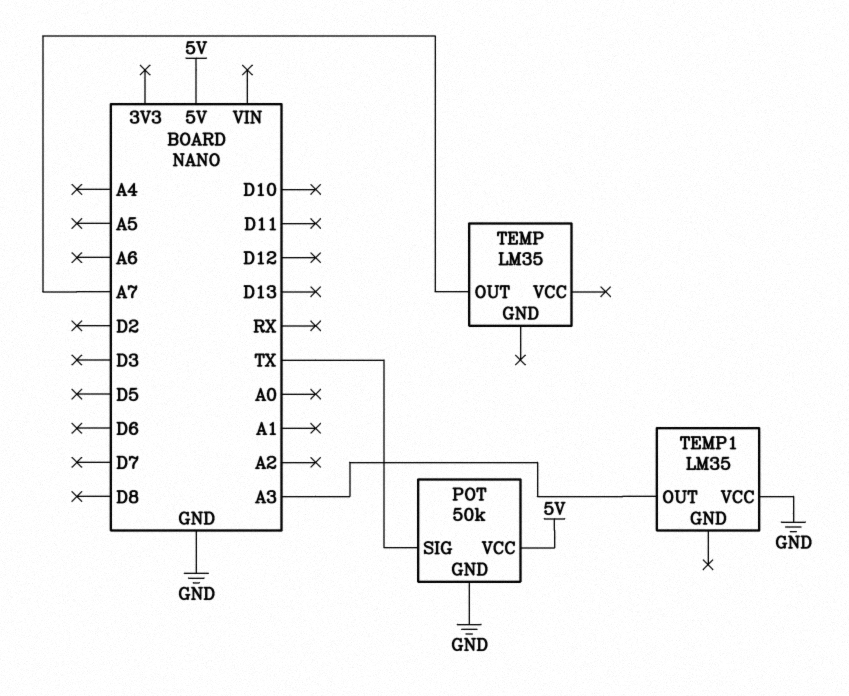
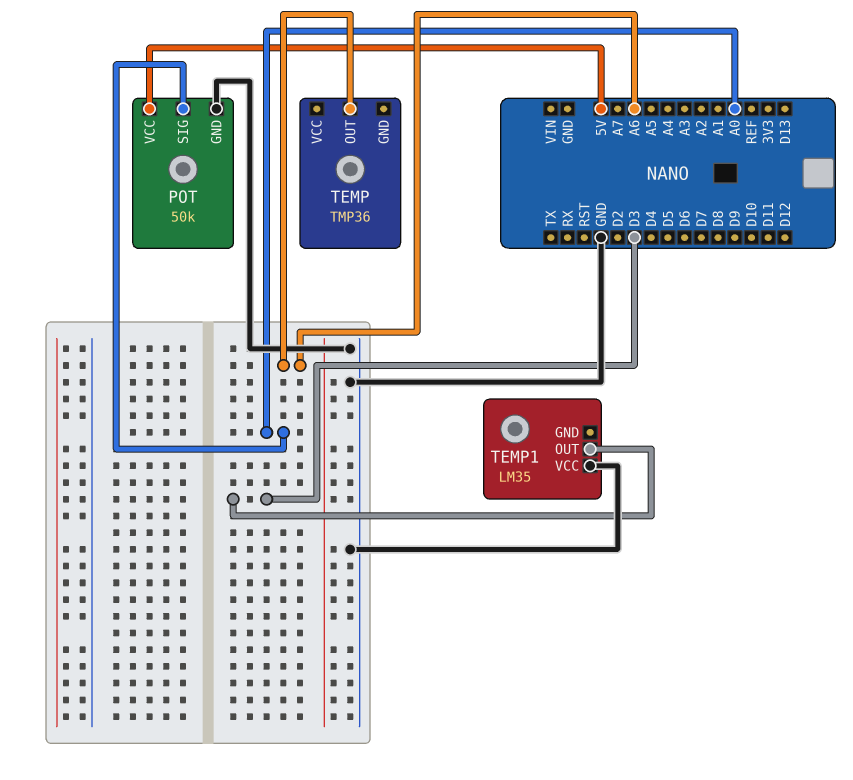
POT pin SIG: TX -> A0
TEMP: LM35 -> TMP36
TEMP pin OUT: A7 -> A6
TEMP1 pin OUT: A3 -> D3

